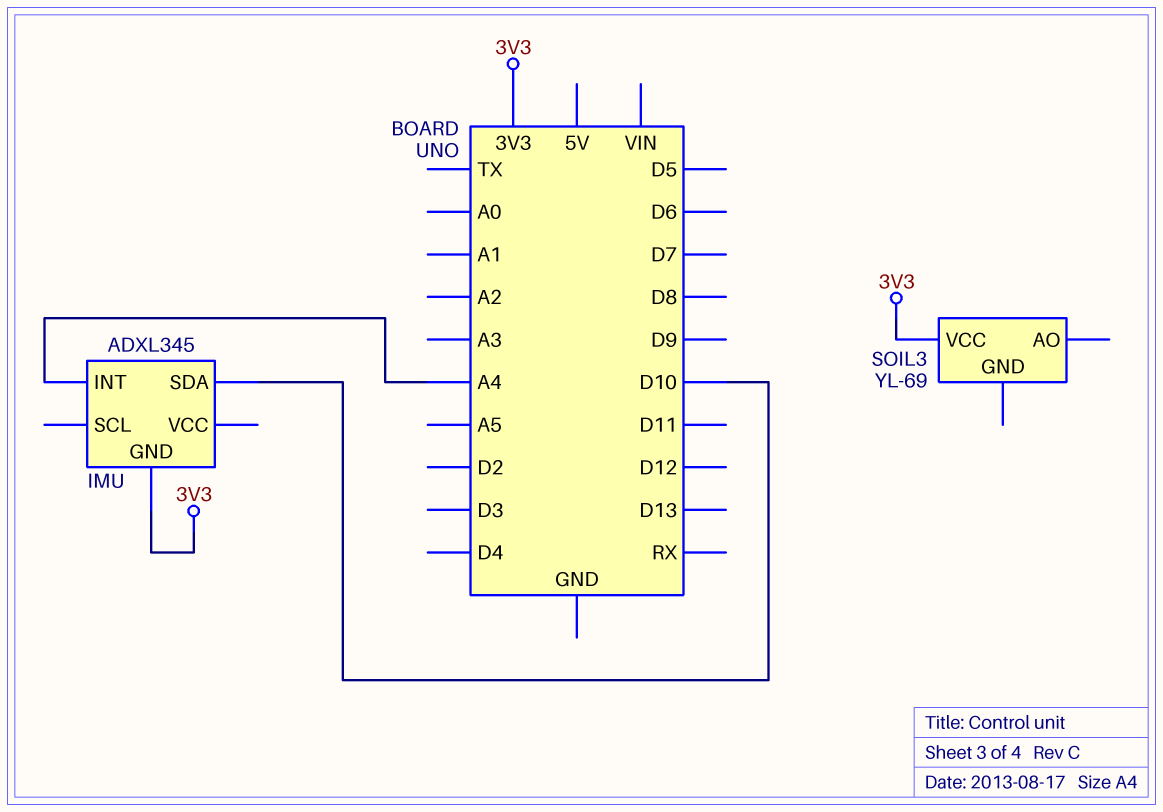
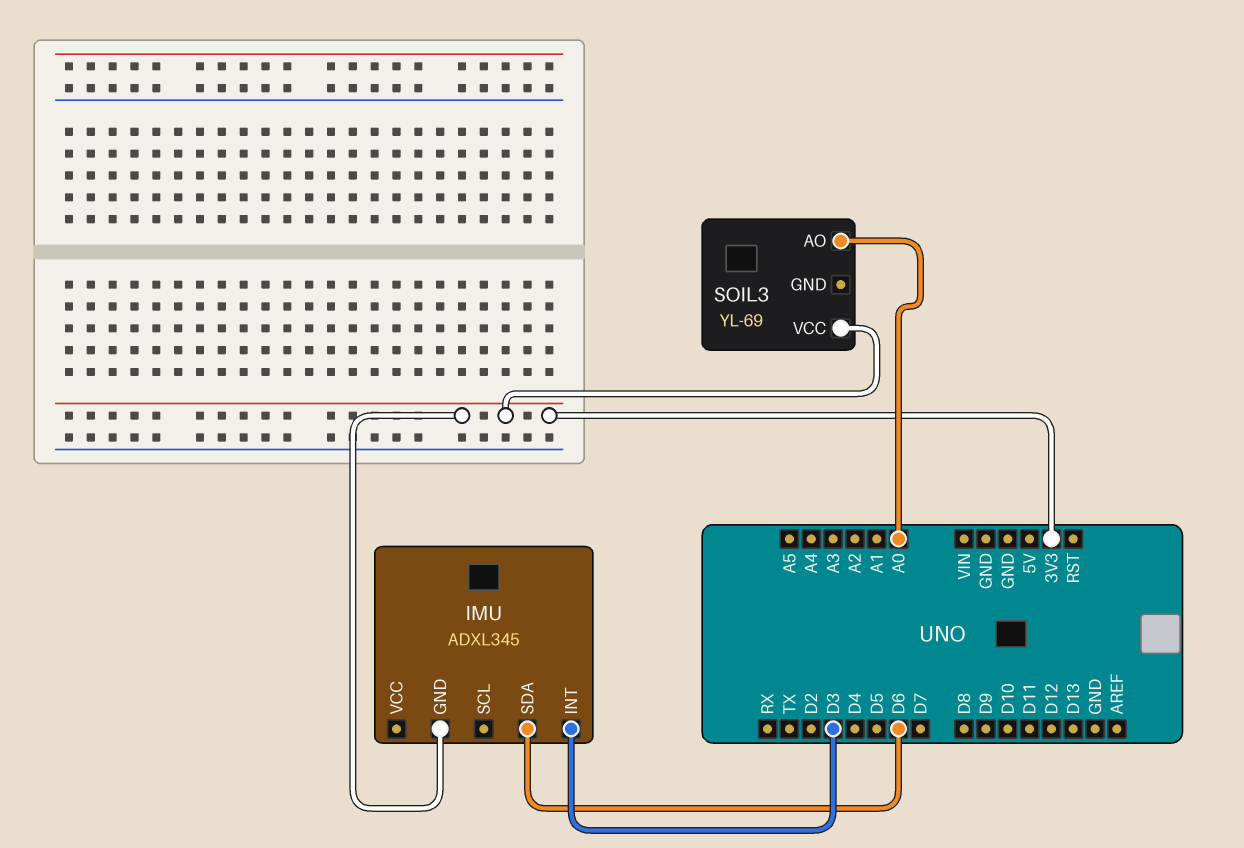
IMU pin INT: A4 -> D3
IMU pin SDA: D10 -> D6
SOIL3 pin AO: none -> A0

